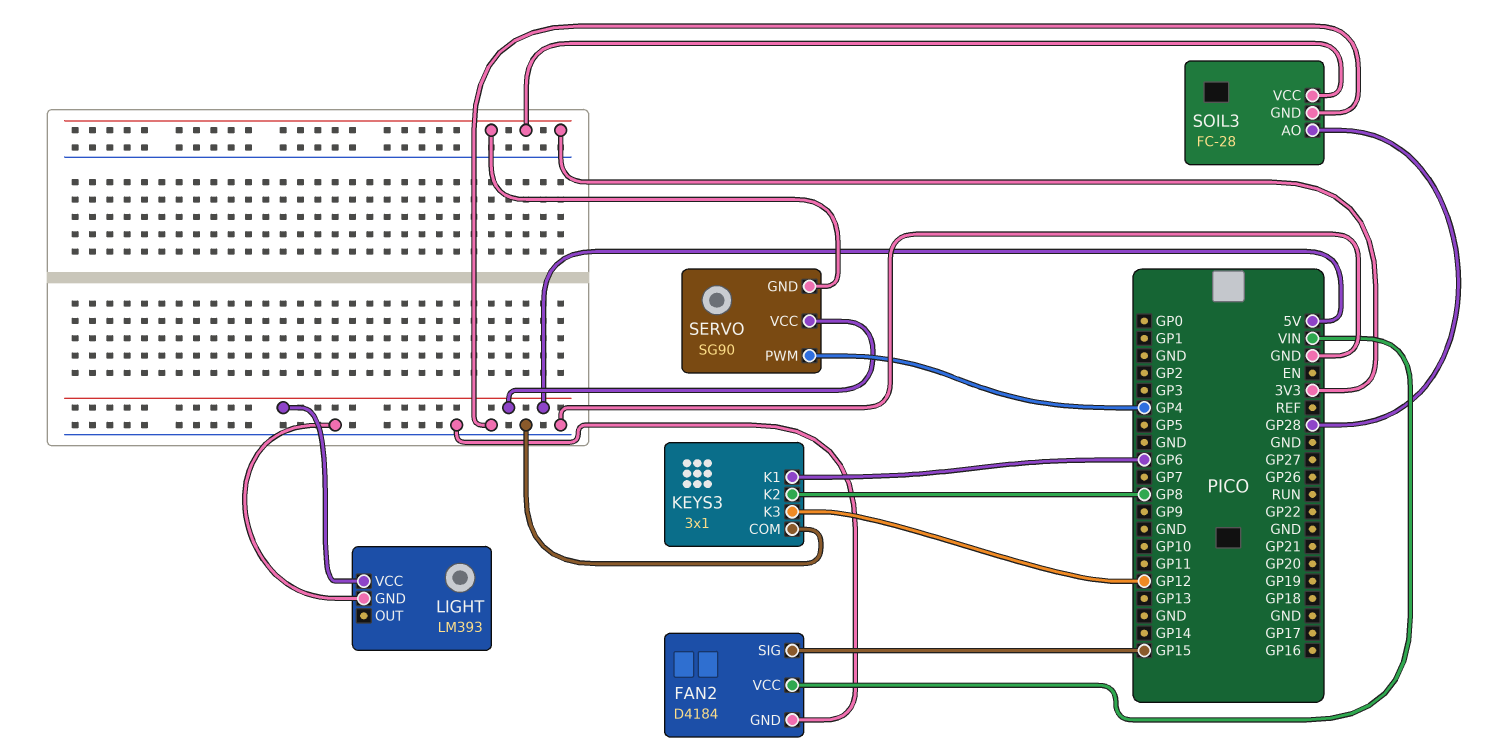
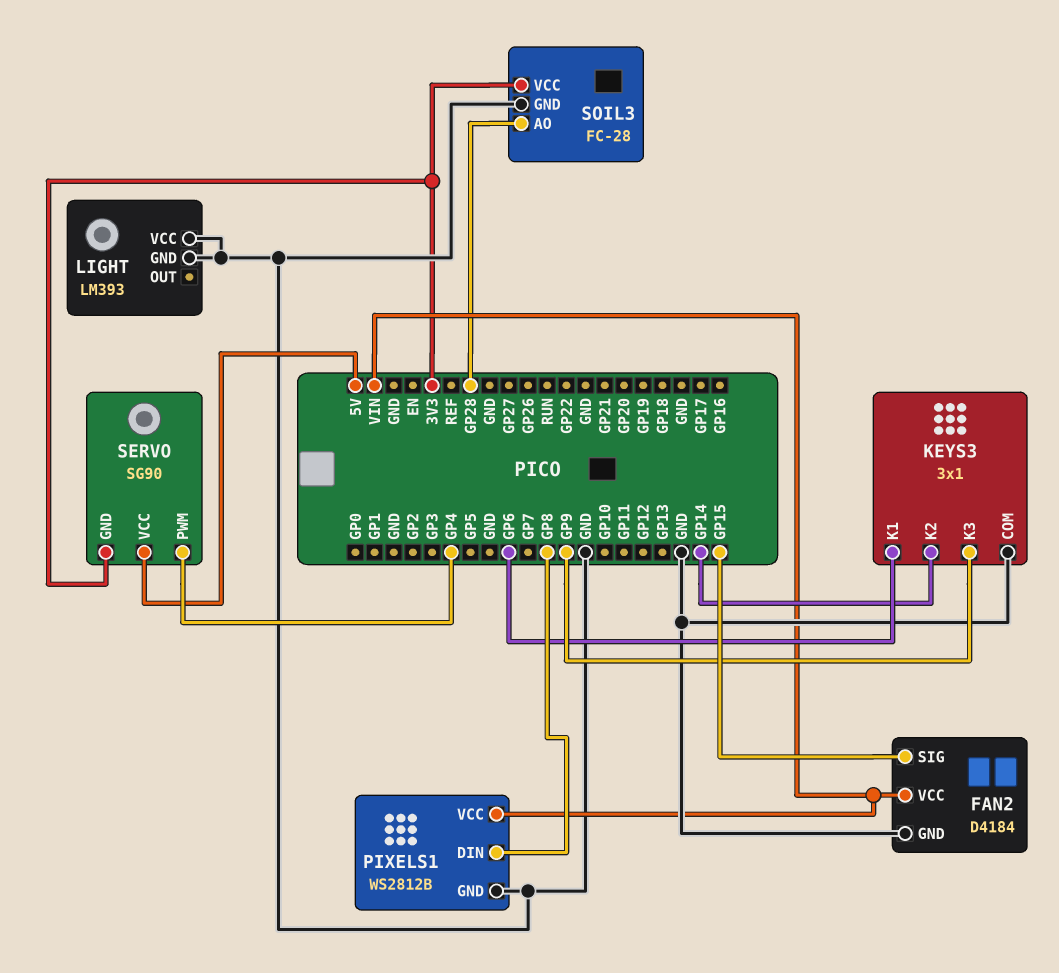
KEYS3 pin K2: GP8 -> GP14
KEYS3 pin K3: GP12 -> GP9
LIGHT pin VCC: 5V -> GND
PIXELS1: none -> WS2812B
PIXELS1 pin DIN: none -> GP8
PIXELS1 pin GND: none -> GND
PIXELS1 pin VCC: none -> VIN

